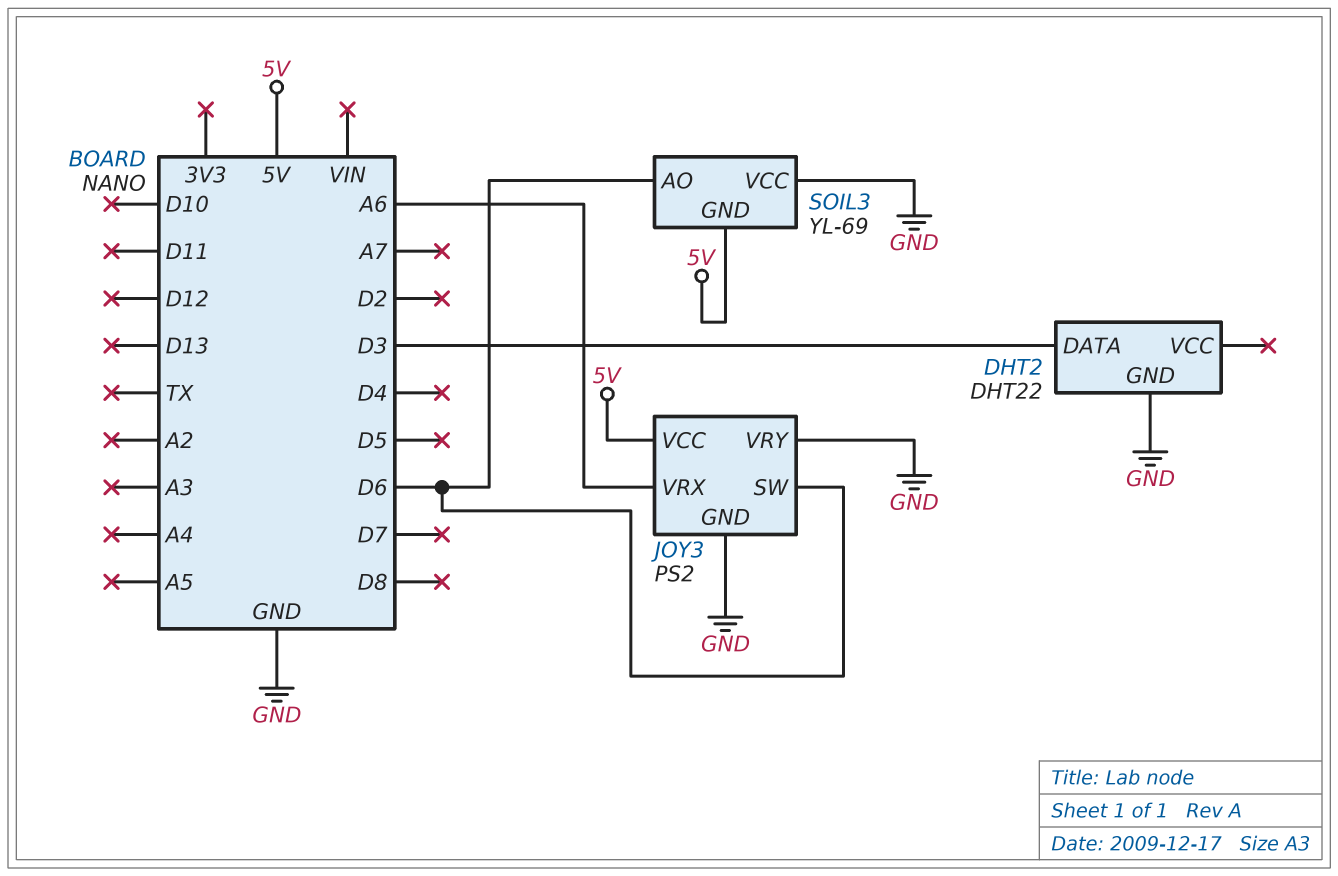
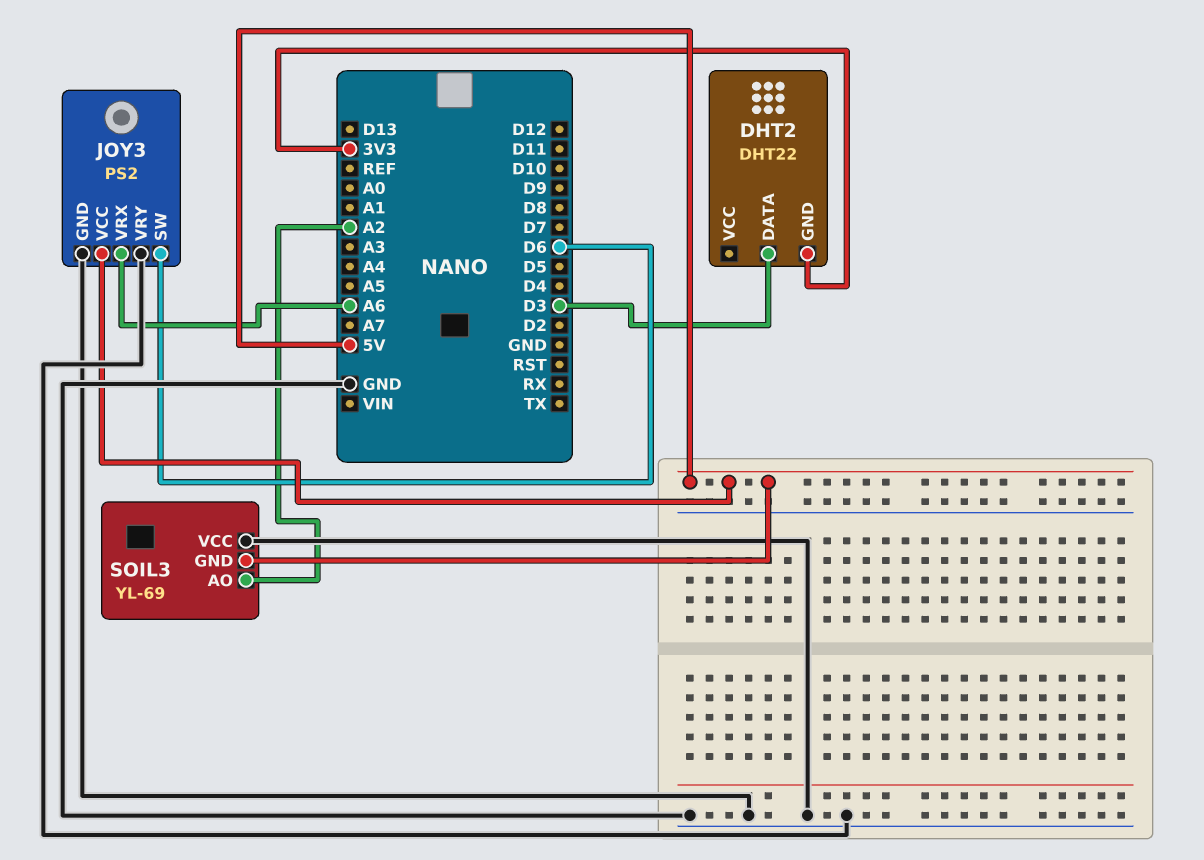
DHT2 pin GND: GND -> 3V3
SOIL3 pin AO: D6 -> A2

